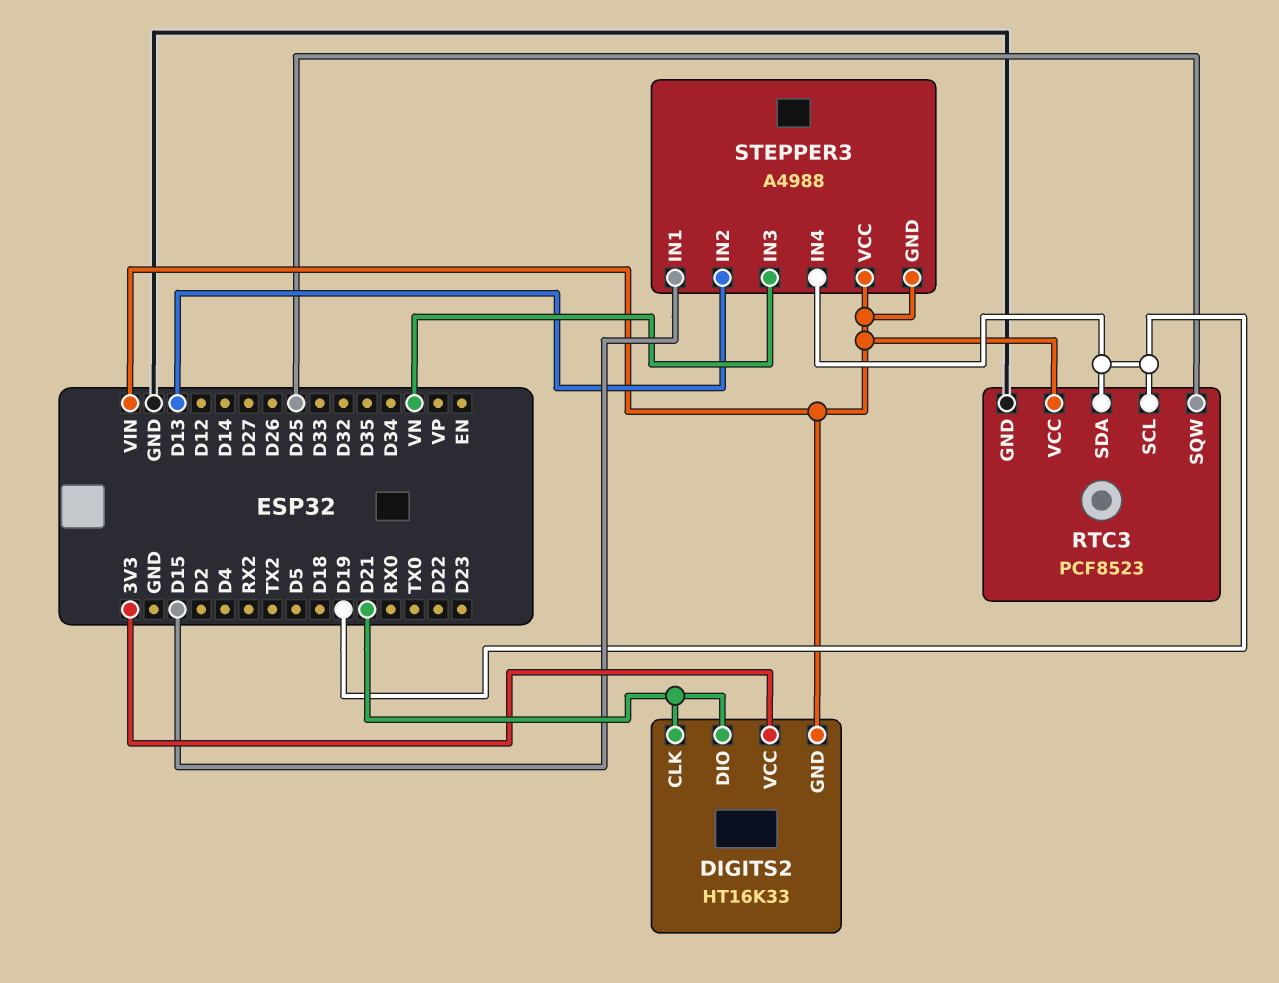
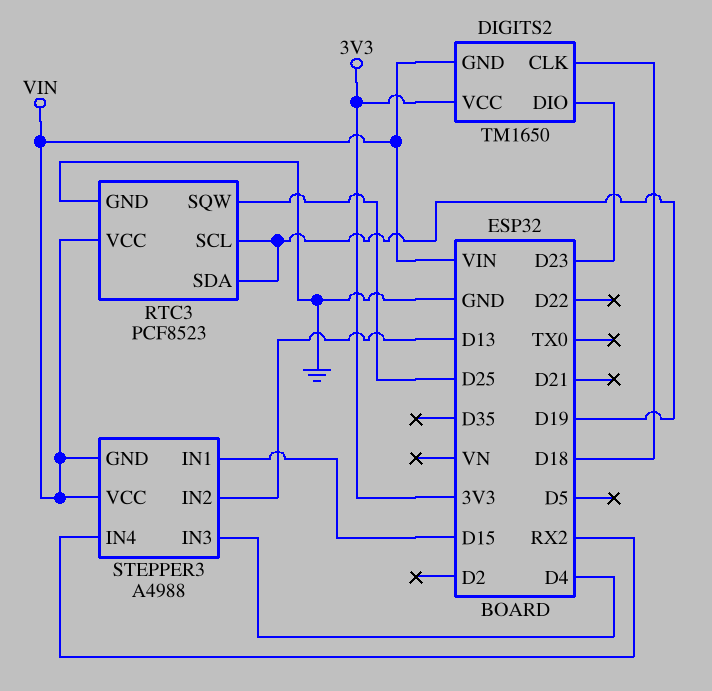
DIGITS2: HT16K33 -> TM1650
DIGITS2 pin CLK: D21 -> D18
DIGITS2 pin DIO: D21 -> D23
STEPPER3 pin IN3: VN -> D4
STEPPER3 pin IN4: D19 -> RX2

